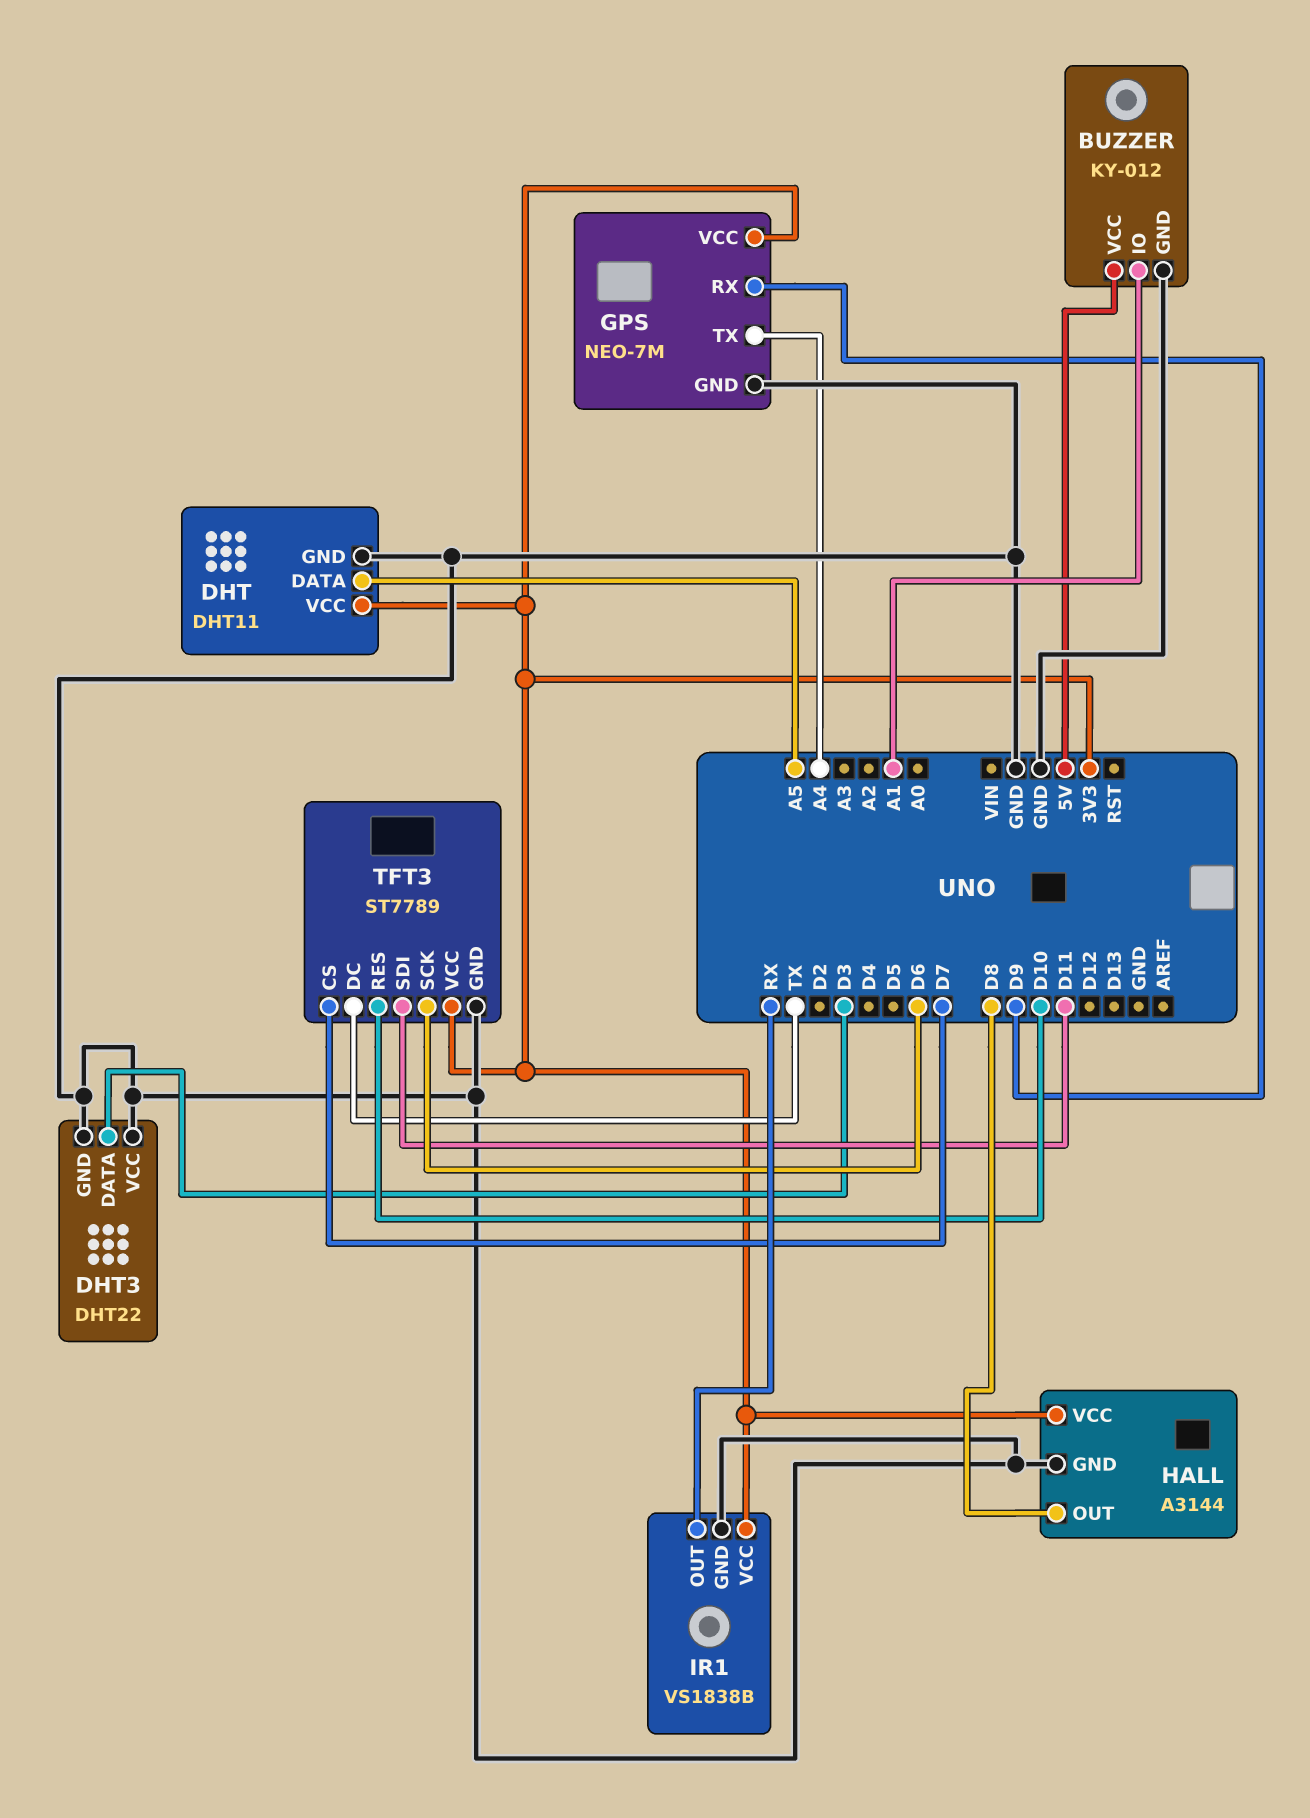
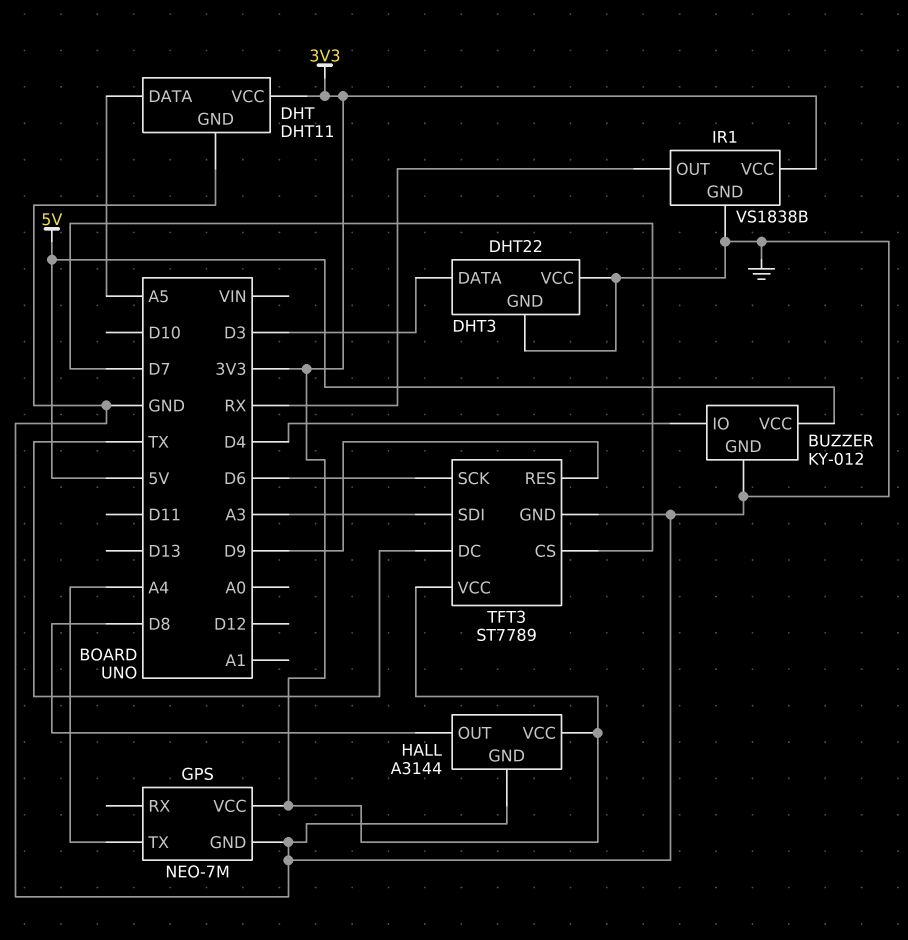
BUZZER pin IO: A1 -> D4
GPS pin RX: D9 -> none
TFT3 pin RES: D10 -> D9
TFT3 pin SDI: D11 -> A3

